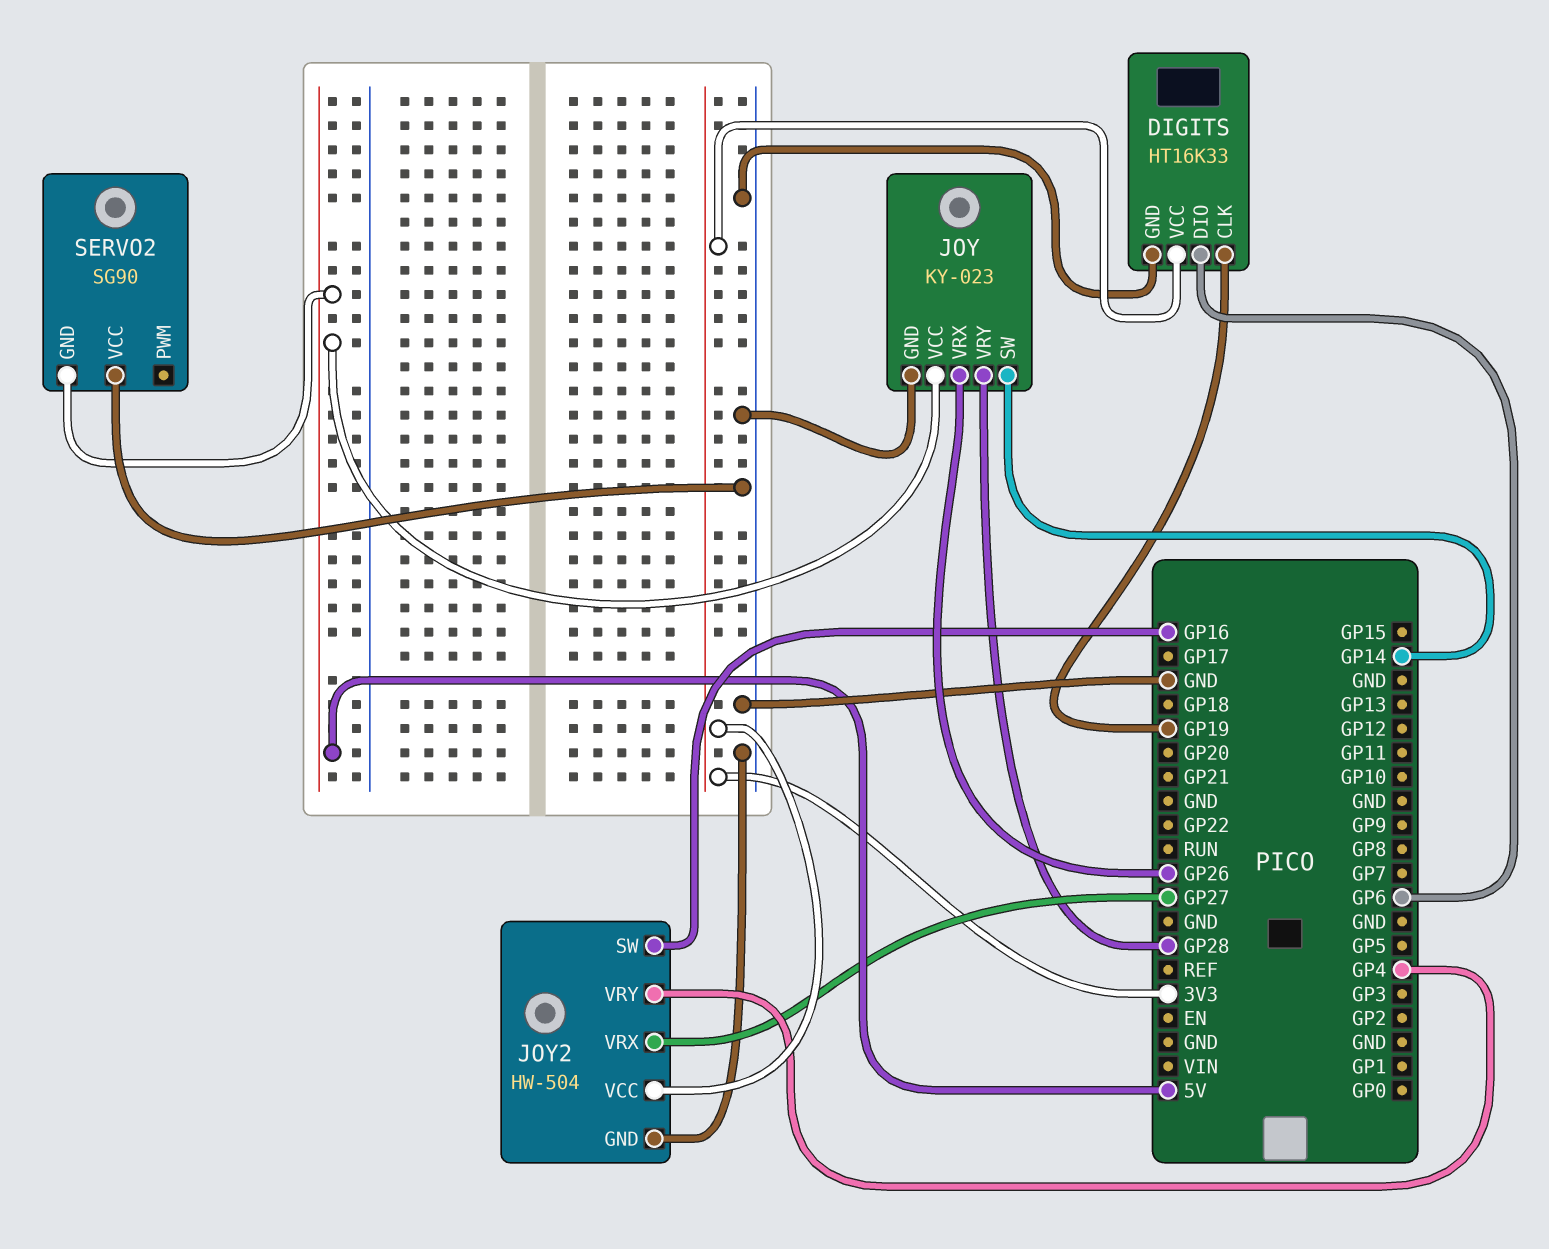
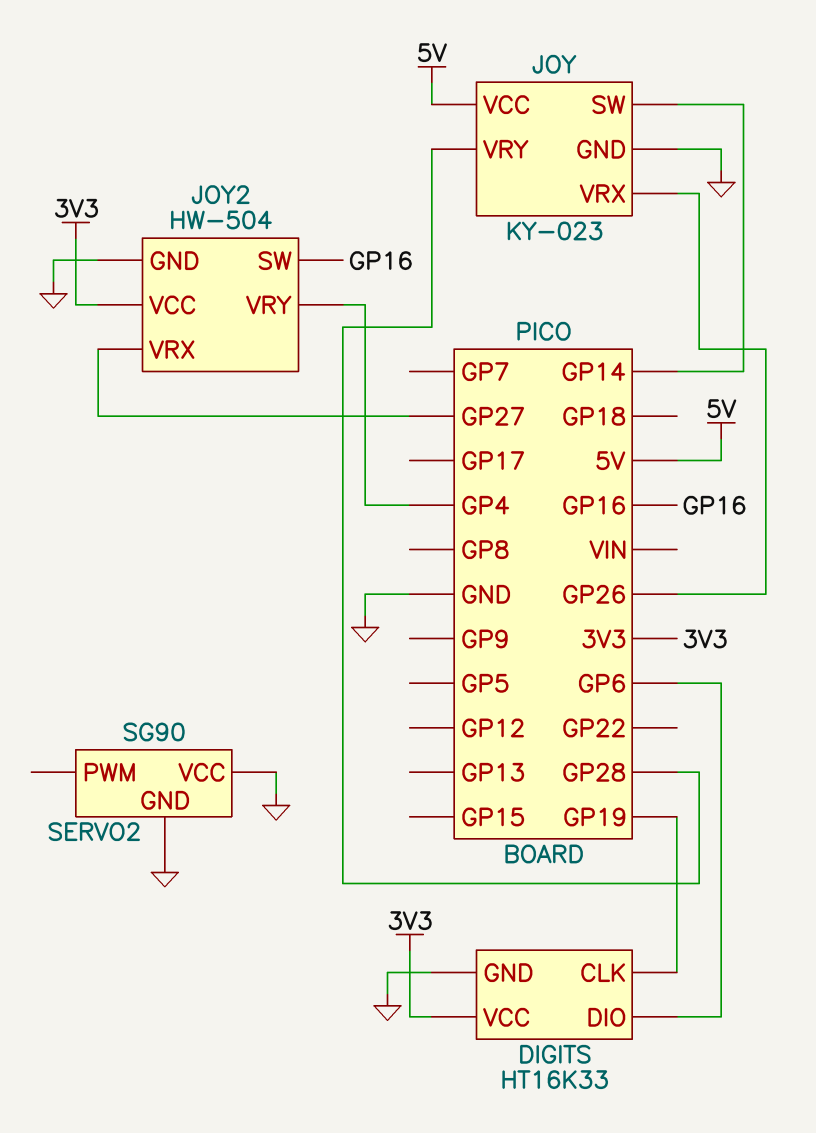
SERVO2 pin GND: 5V -> GND

